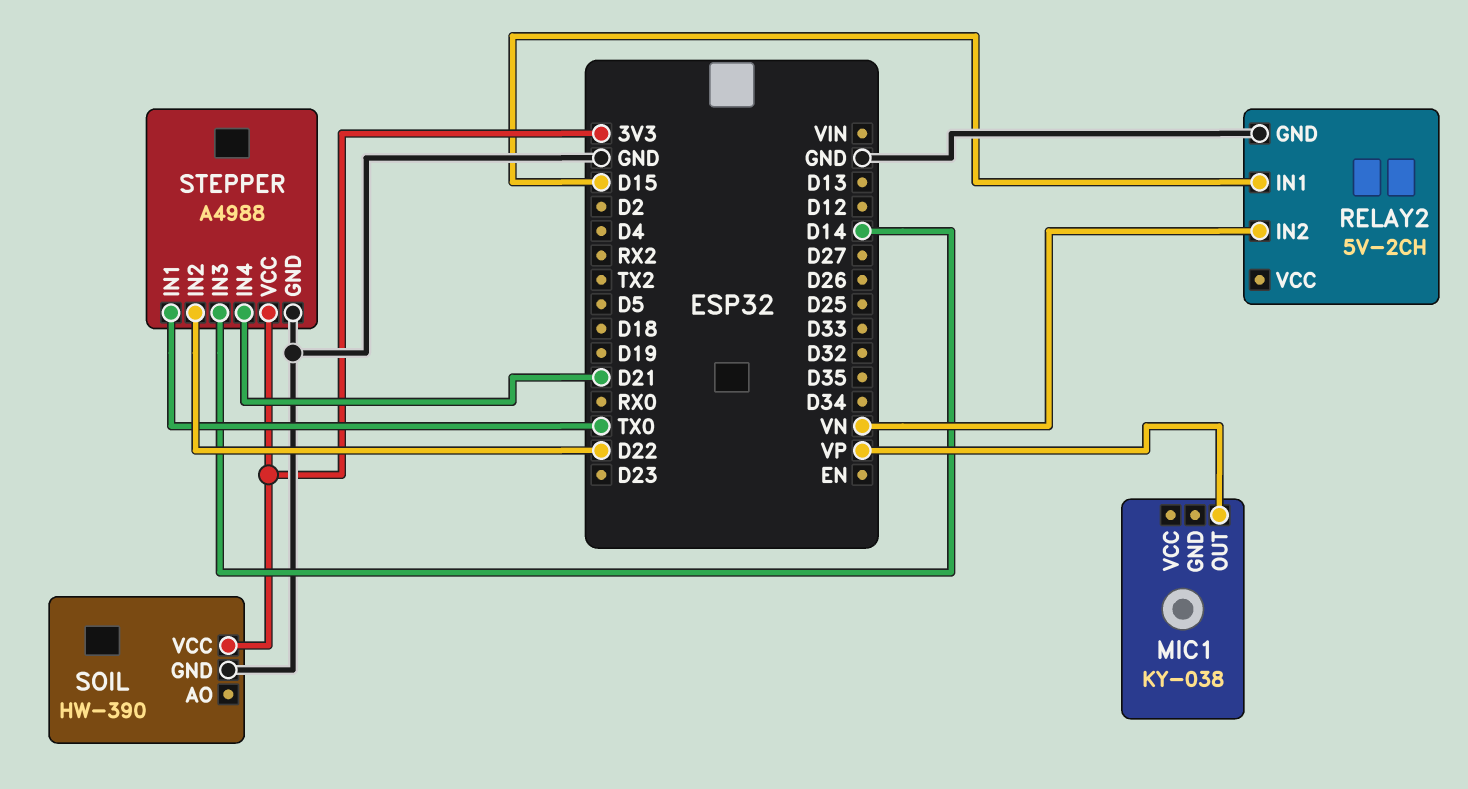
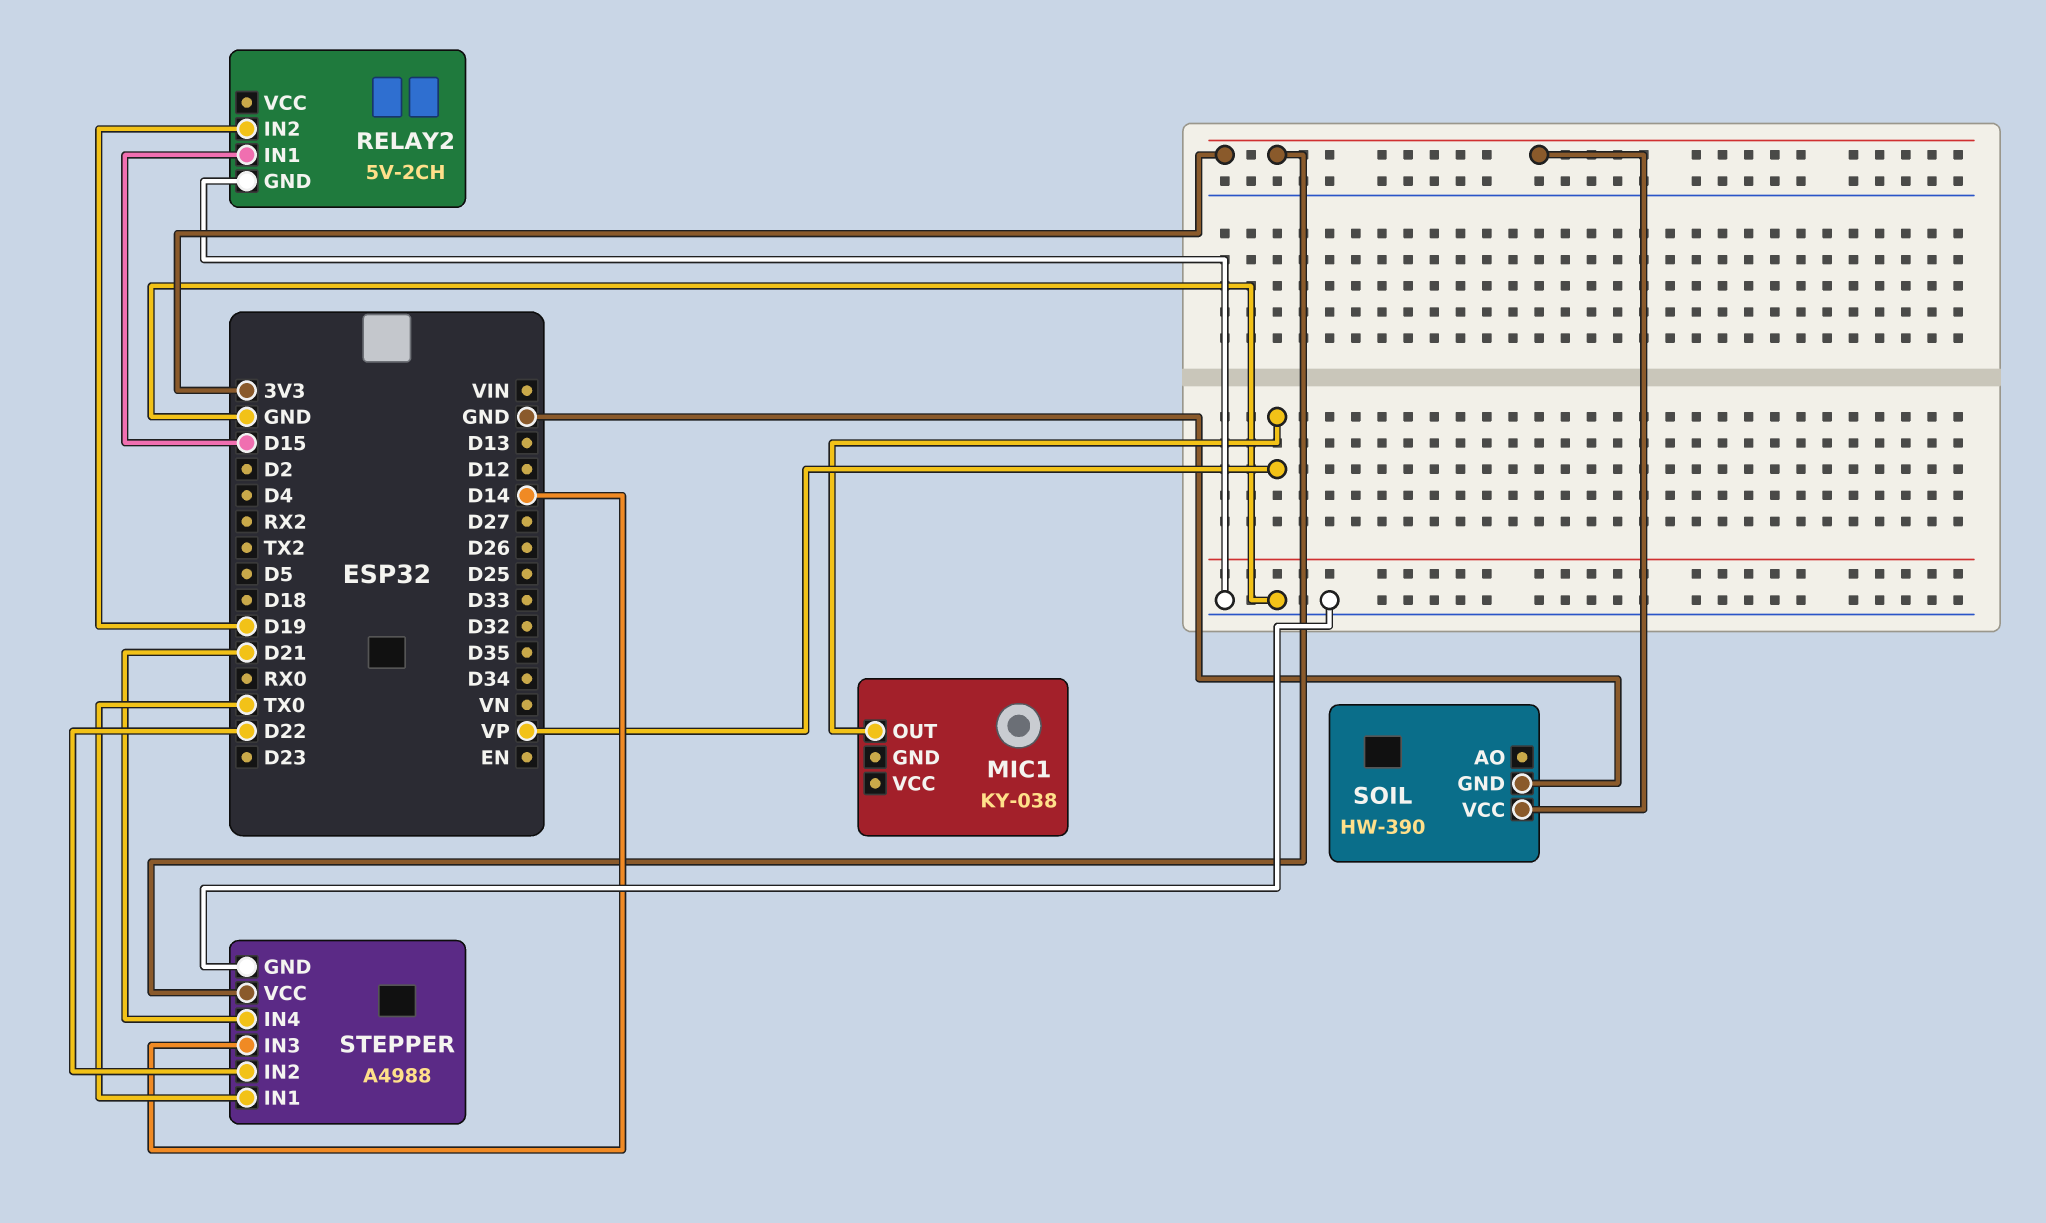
RELAY2 pin IN2: VN -> D19

